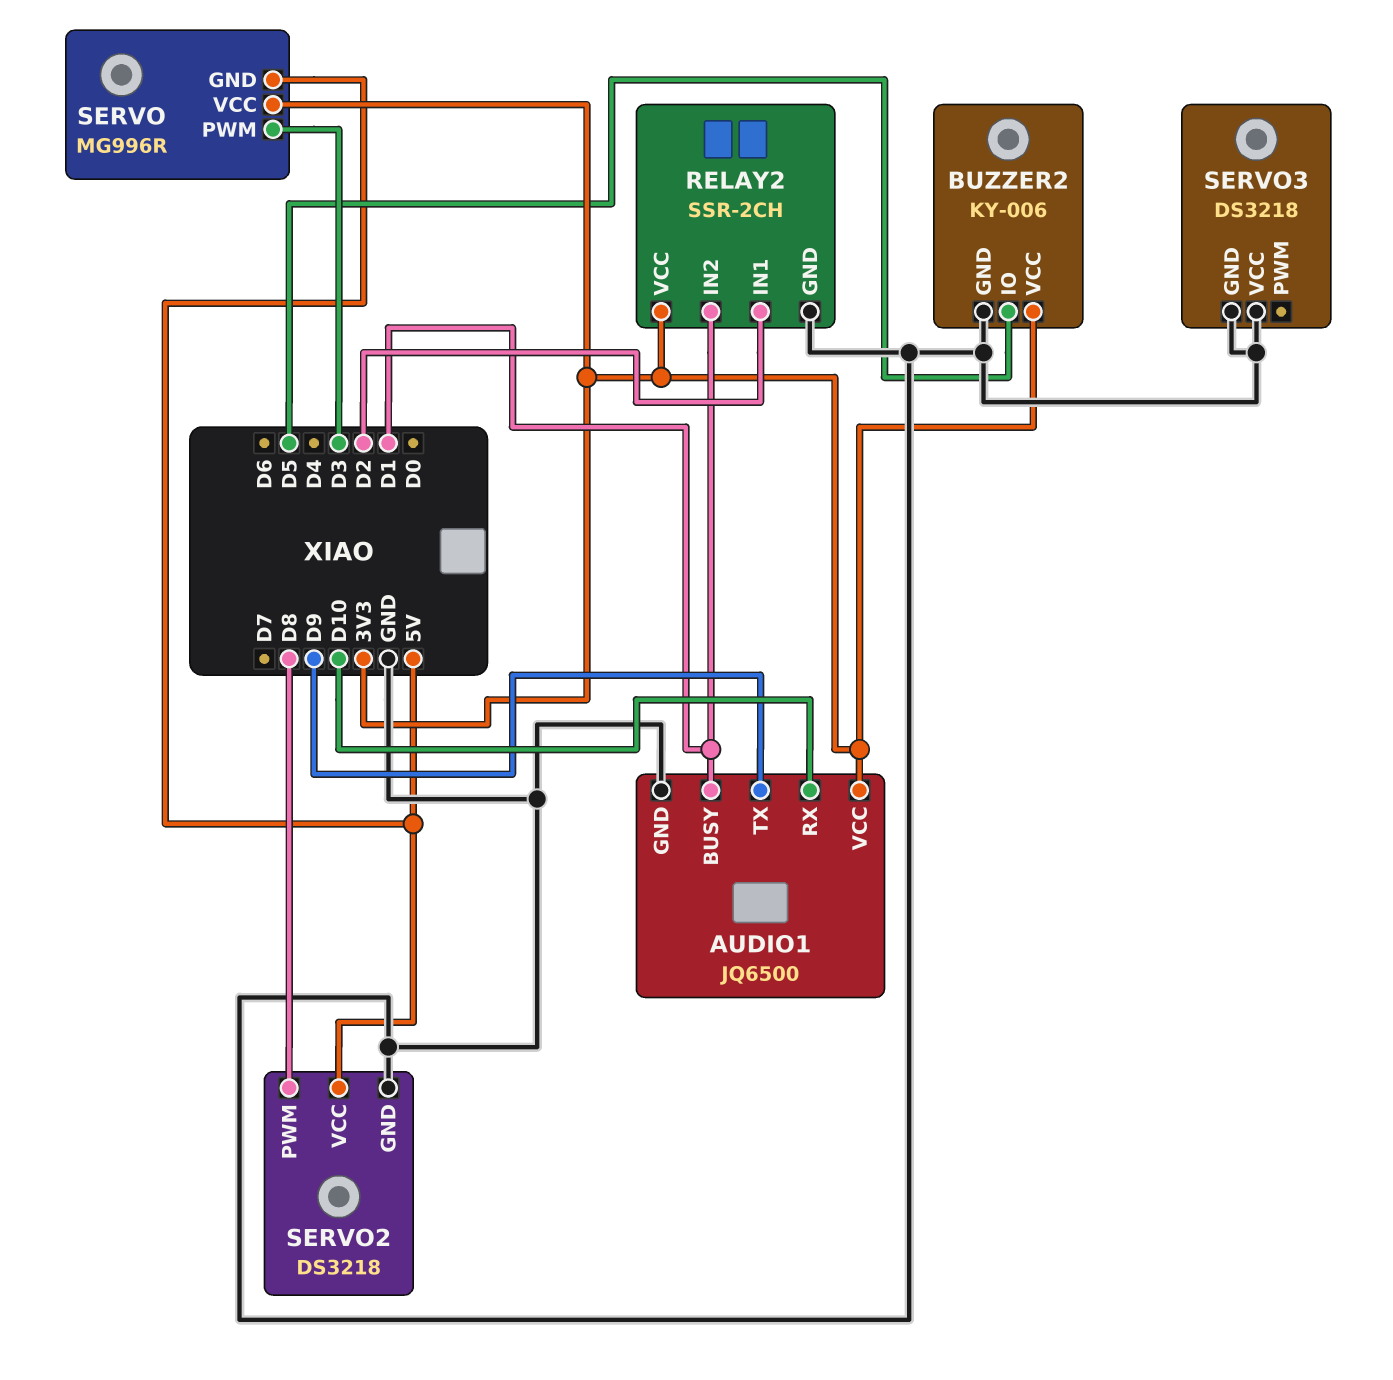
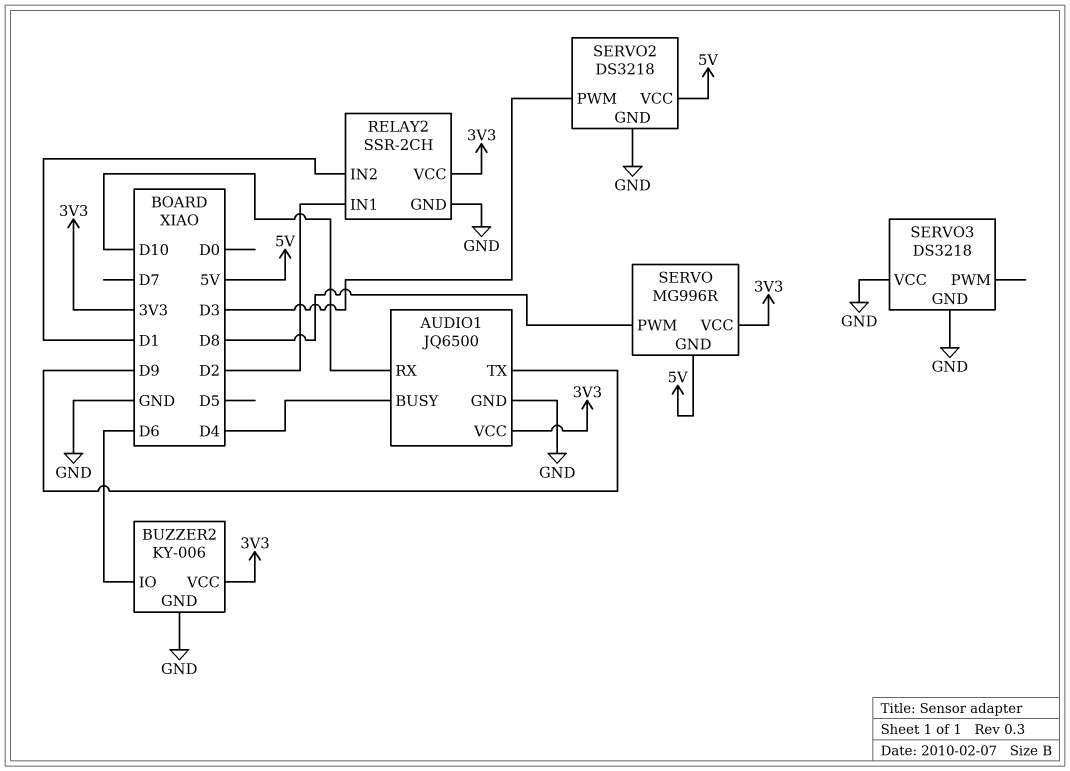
AUDIO1 pin BUSY: D1 -> D4
BUZZER2 pin IO: D5 -> D6
SERVO pin PWM: D3 -> D8
SERVO2 pin PWM: D8 -> D3

